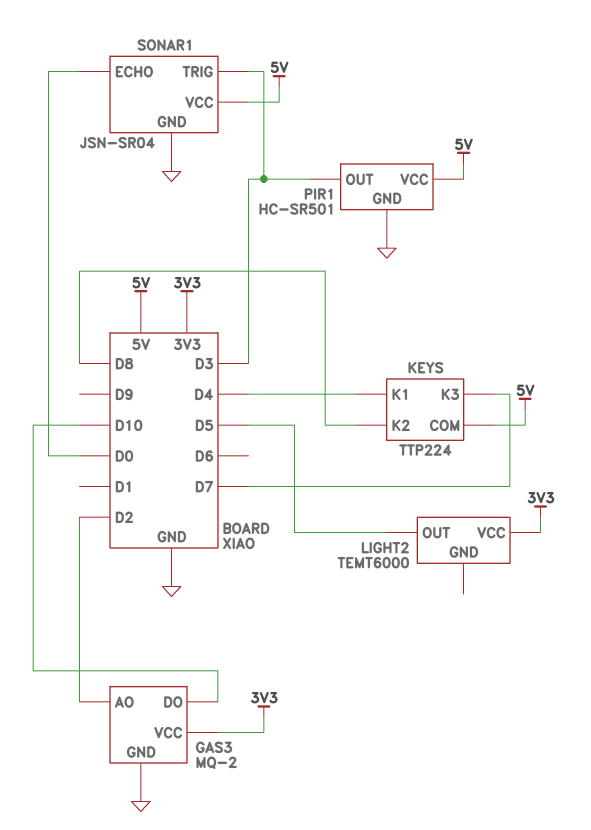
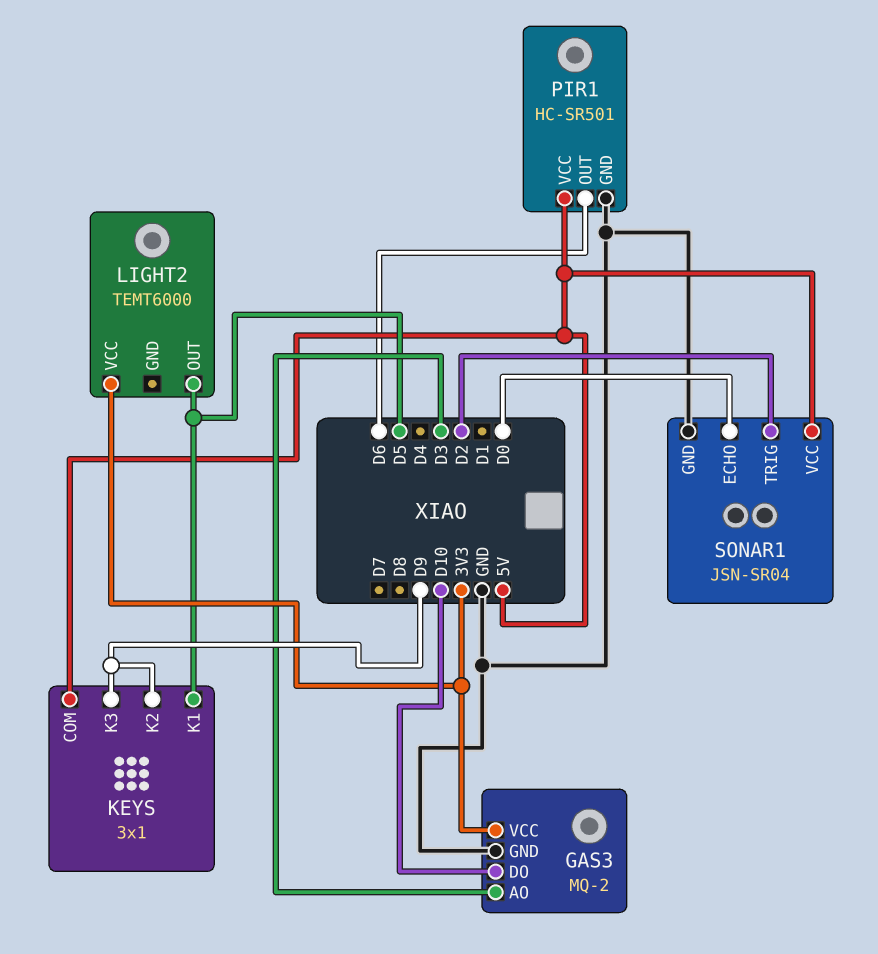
GAS3 pin AO: D2 -> D3
KEYS: TTP224 -> 3x1
KEYS pin K1: D4 -> D5
KEYS pin K2: D8 -> D9
KEYS pin K3: D7 -> D9
PIR1 pin OUT: D3 -> D6
SONAR1 pin TRIG: D3 -> D2

